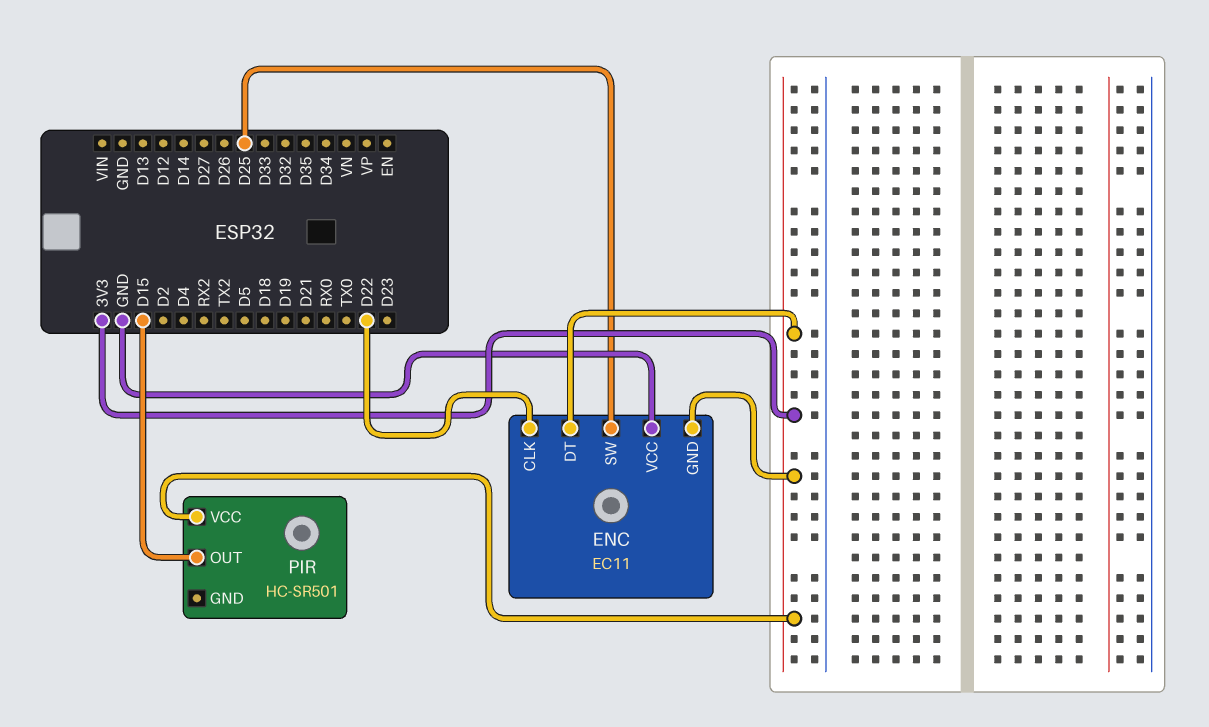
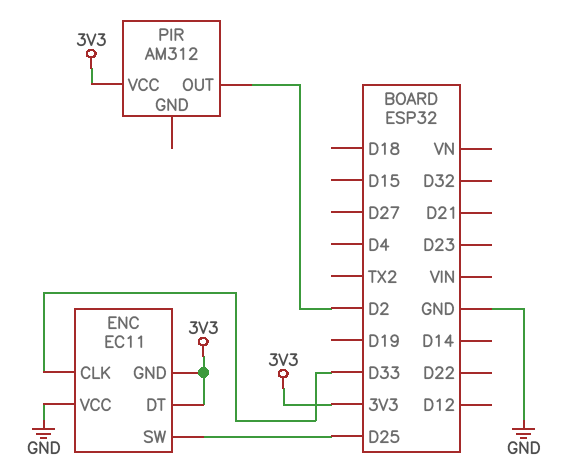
ENC pin CLK: D22 -> D33
PIR: HC-SR501 -> AM312
PIR pin OUT: D15 -> D2

